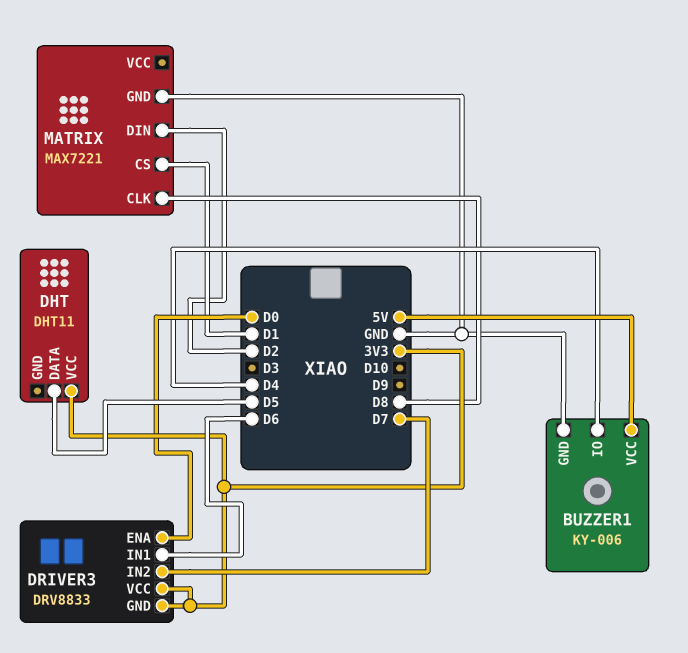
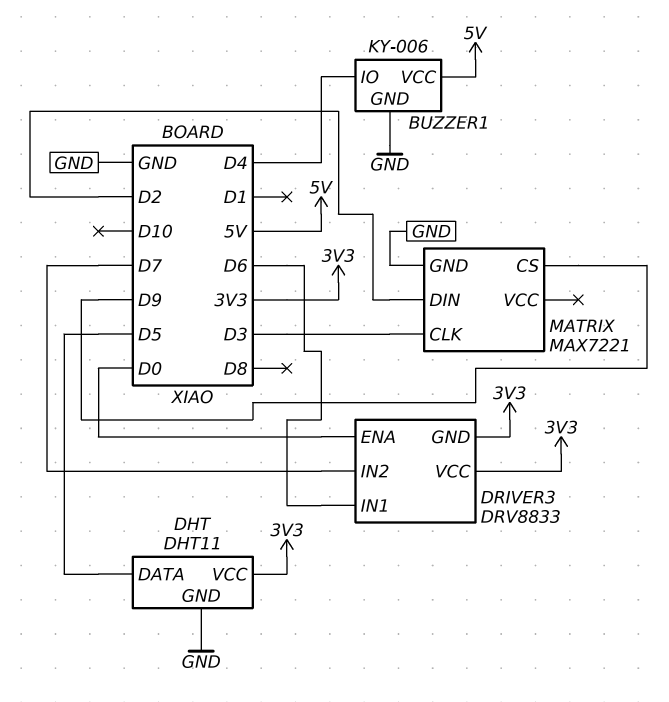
DHT pin GND: none -> GND
MATRIX pin CLK: D8 -> D3
MATRIX pin CS: D1 -> D9

